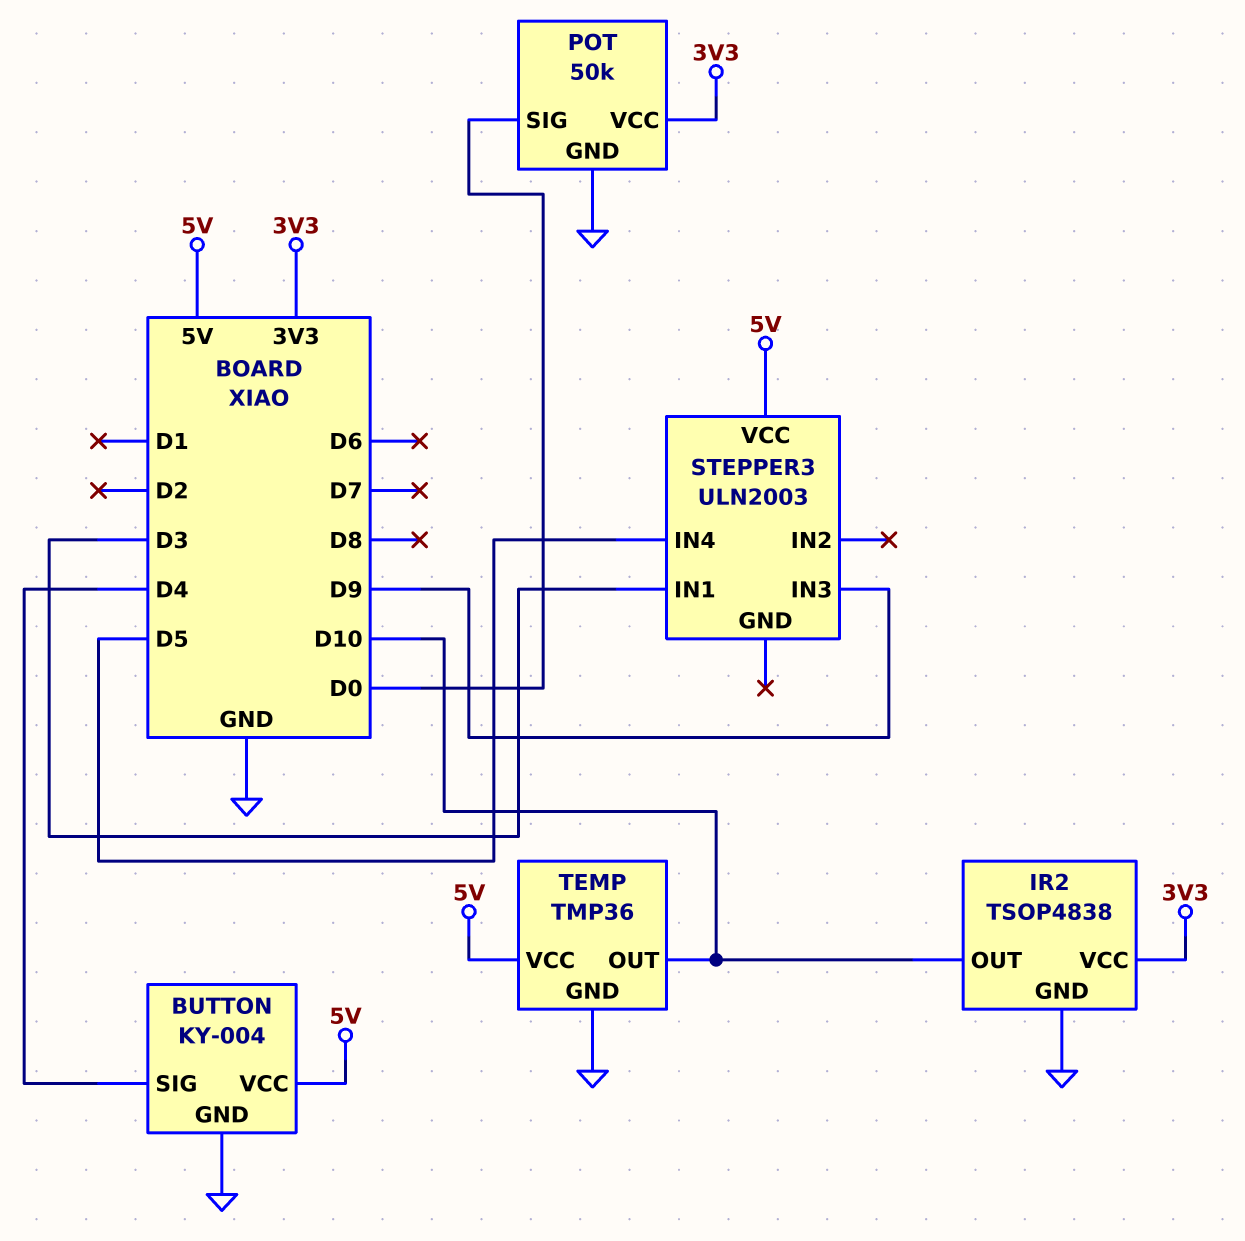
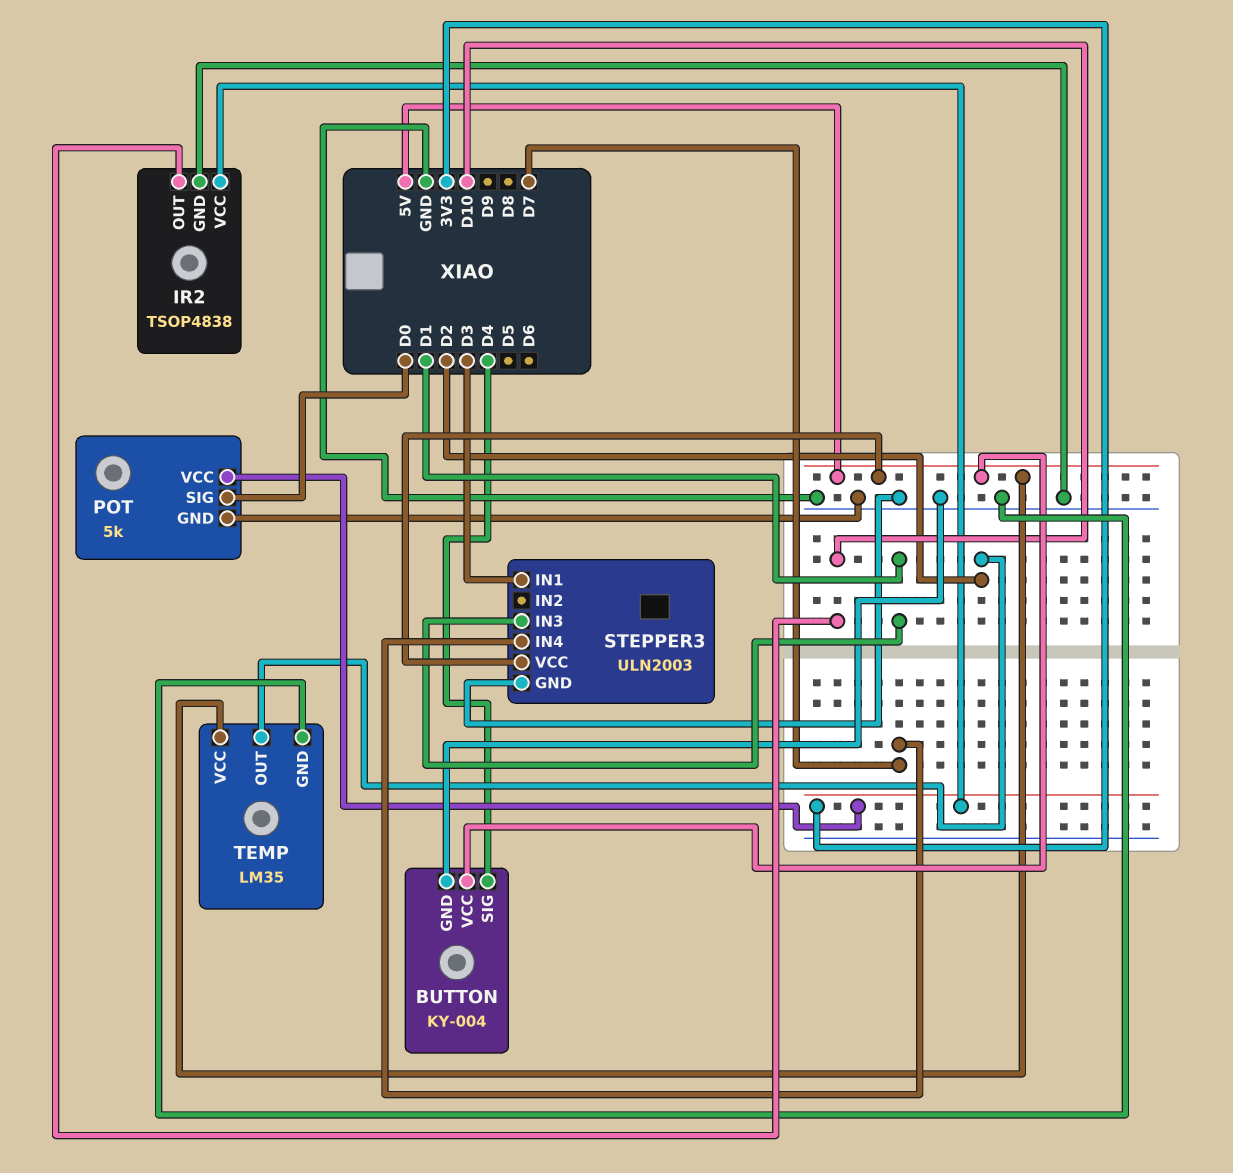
POT: 50k -> 5k
STEPPER3 pin GND: none -> GND
STEPPER3 pin IN3: D9 -> D1
STEPPER3 pin IN4: D5 -> D7
TEMP: TMP36 -> LM35
TEMP pin OUT: D10 -> D2

